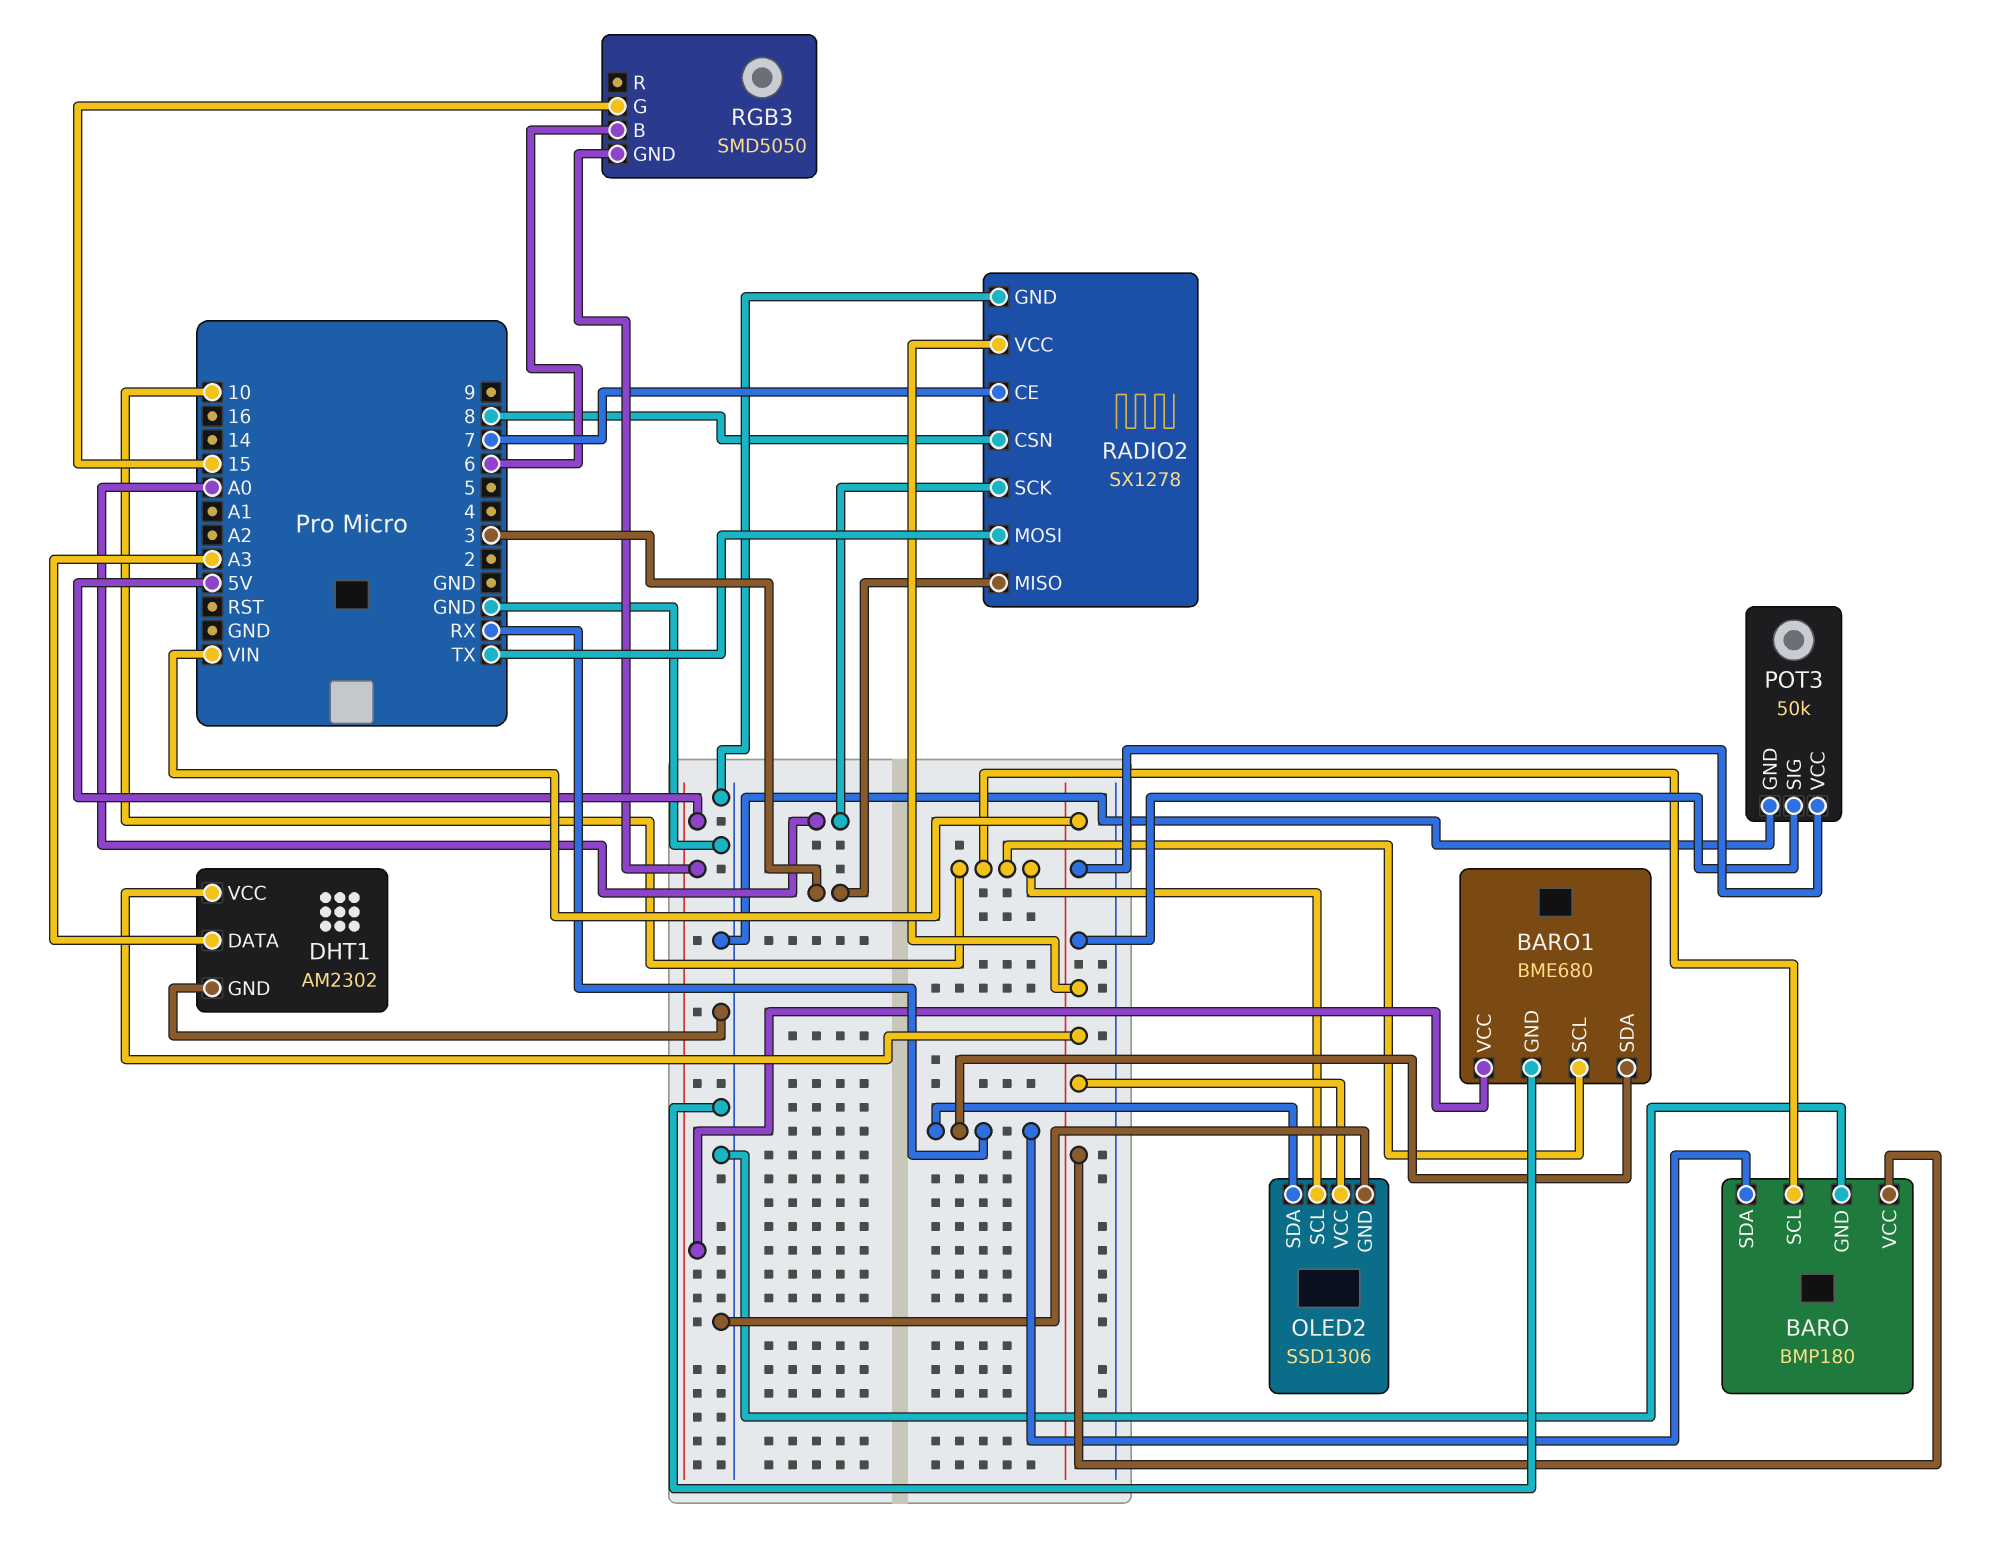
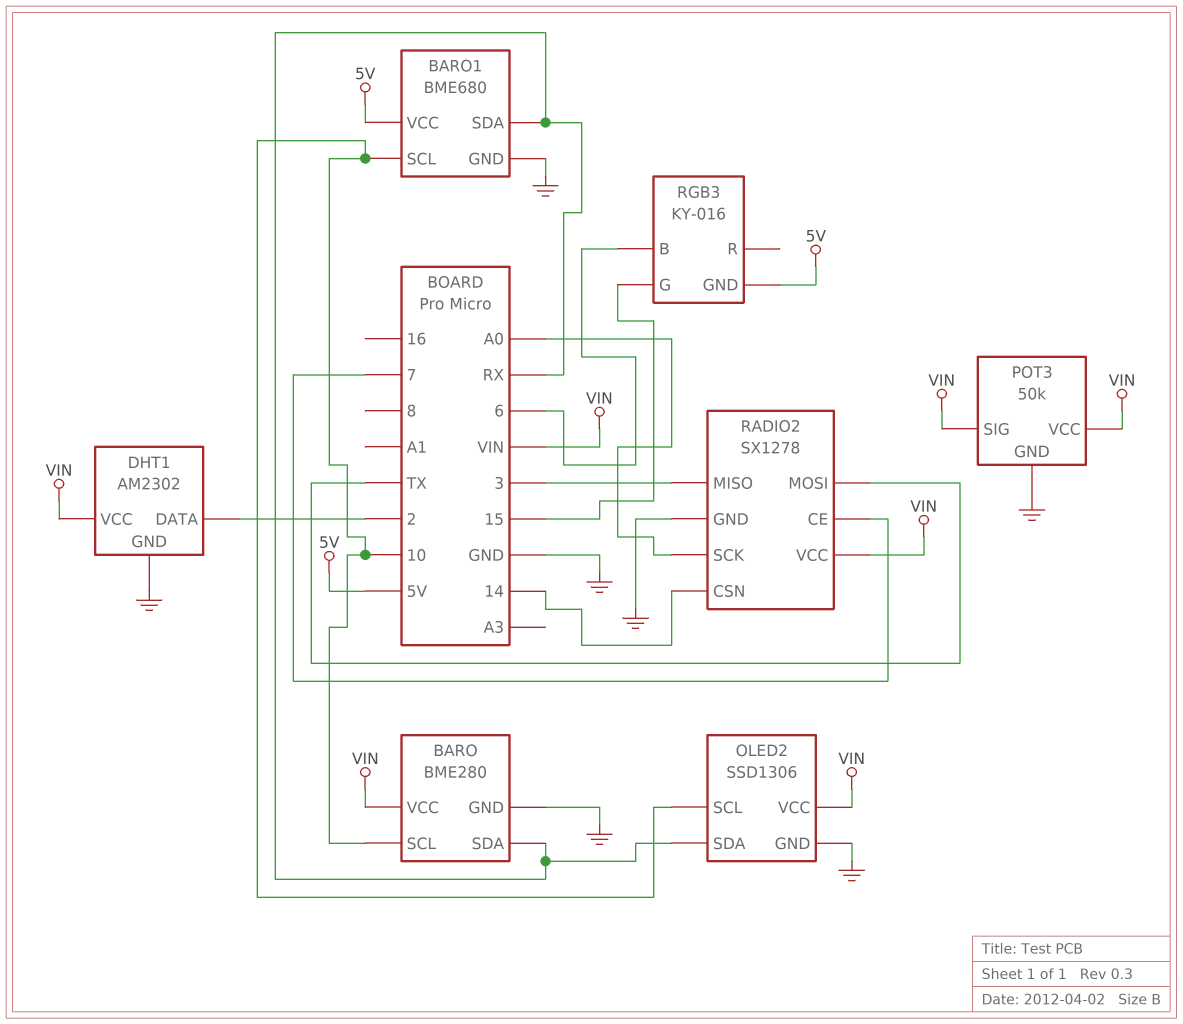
BARO: BMP180 -> BME280
DHT1 pin DATA: A3 -> 2
RADIO2 pin CSN: 8 -> 14
RGB3: SMD5050 -> KY-016

